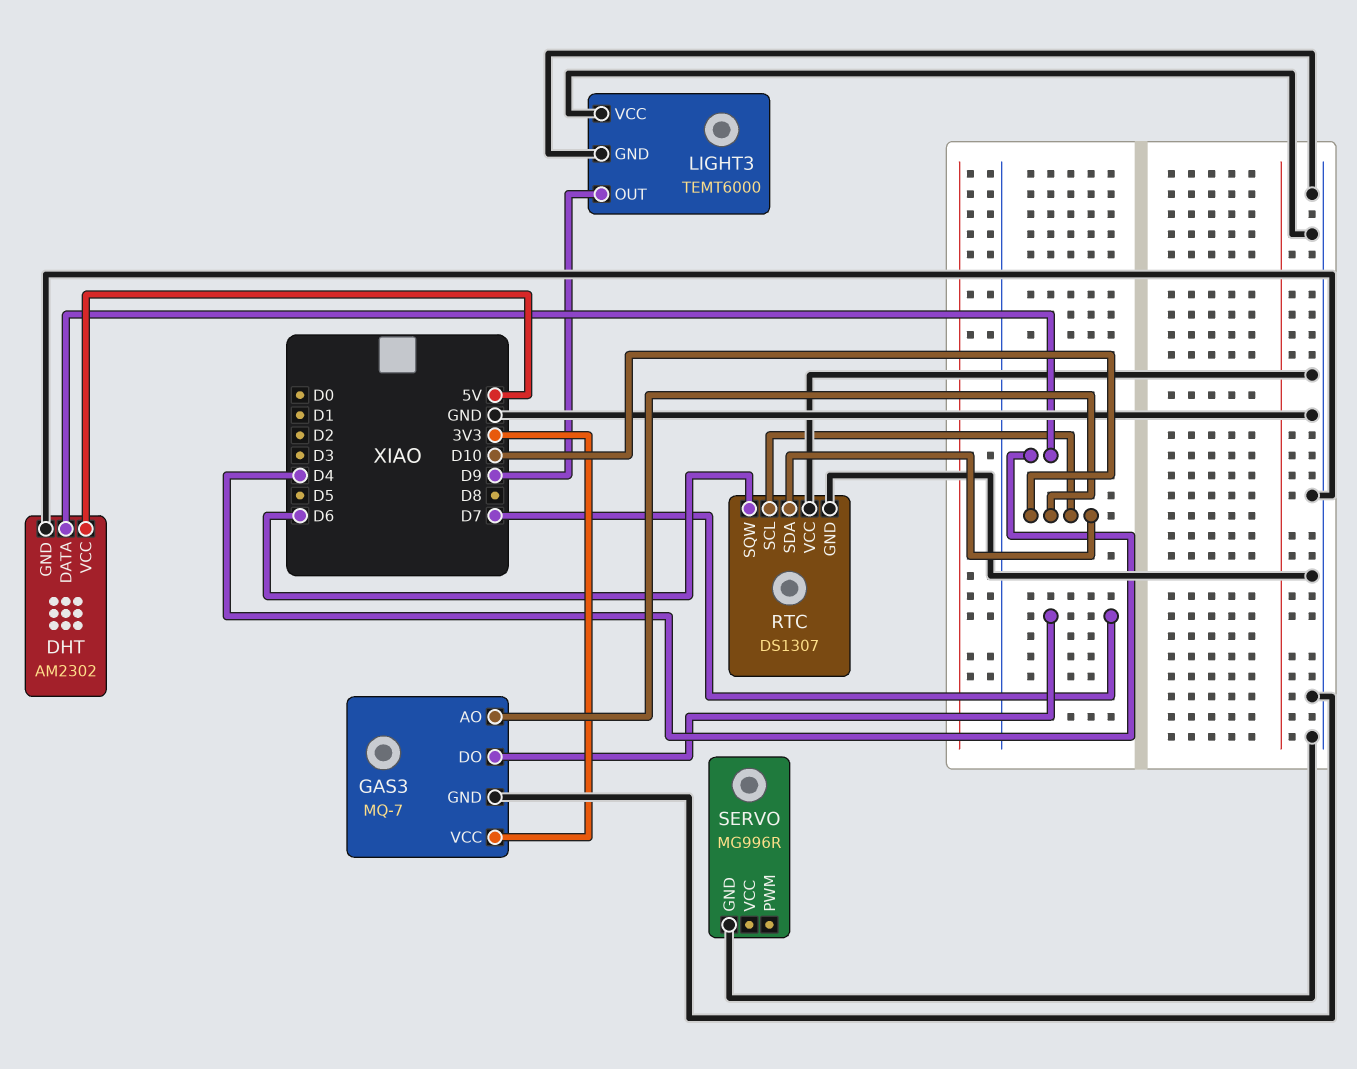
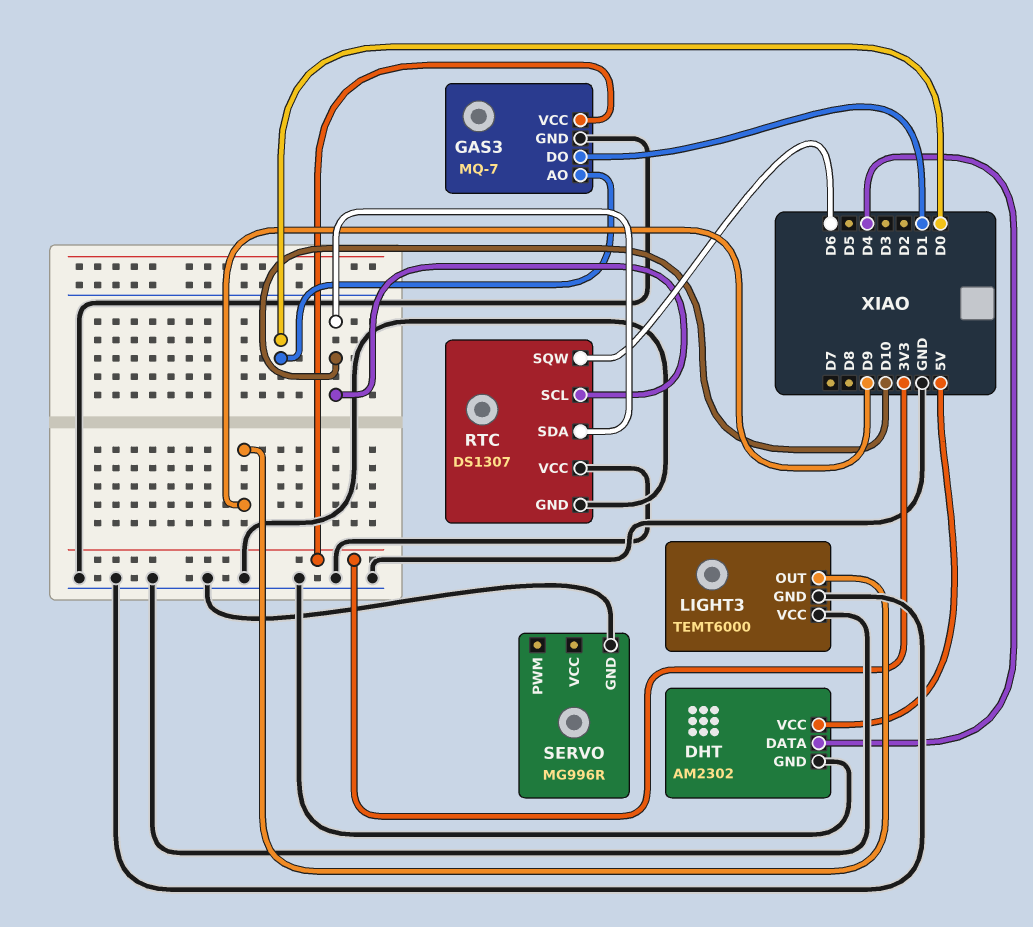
GAS3 pin AO: D10 -> D0
GAS3 pin DO: D7 -> D1

